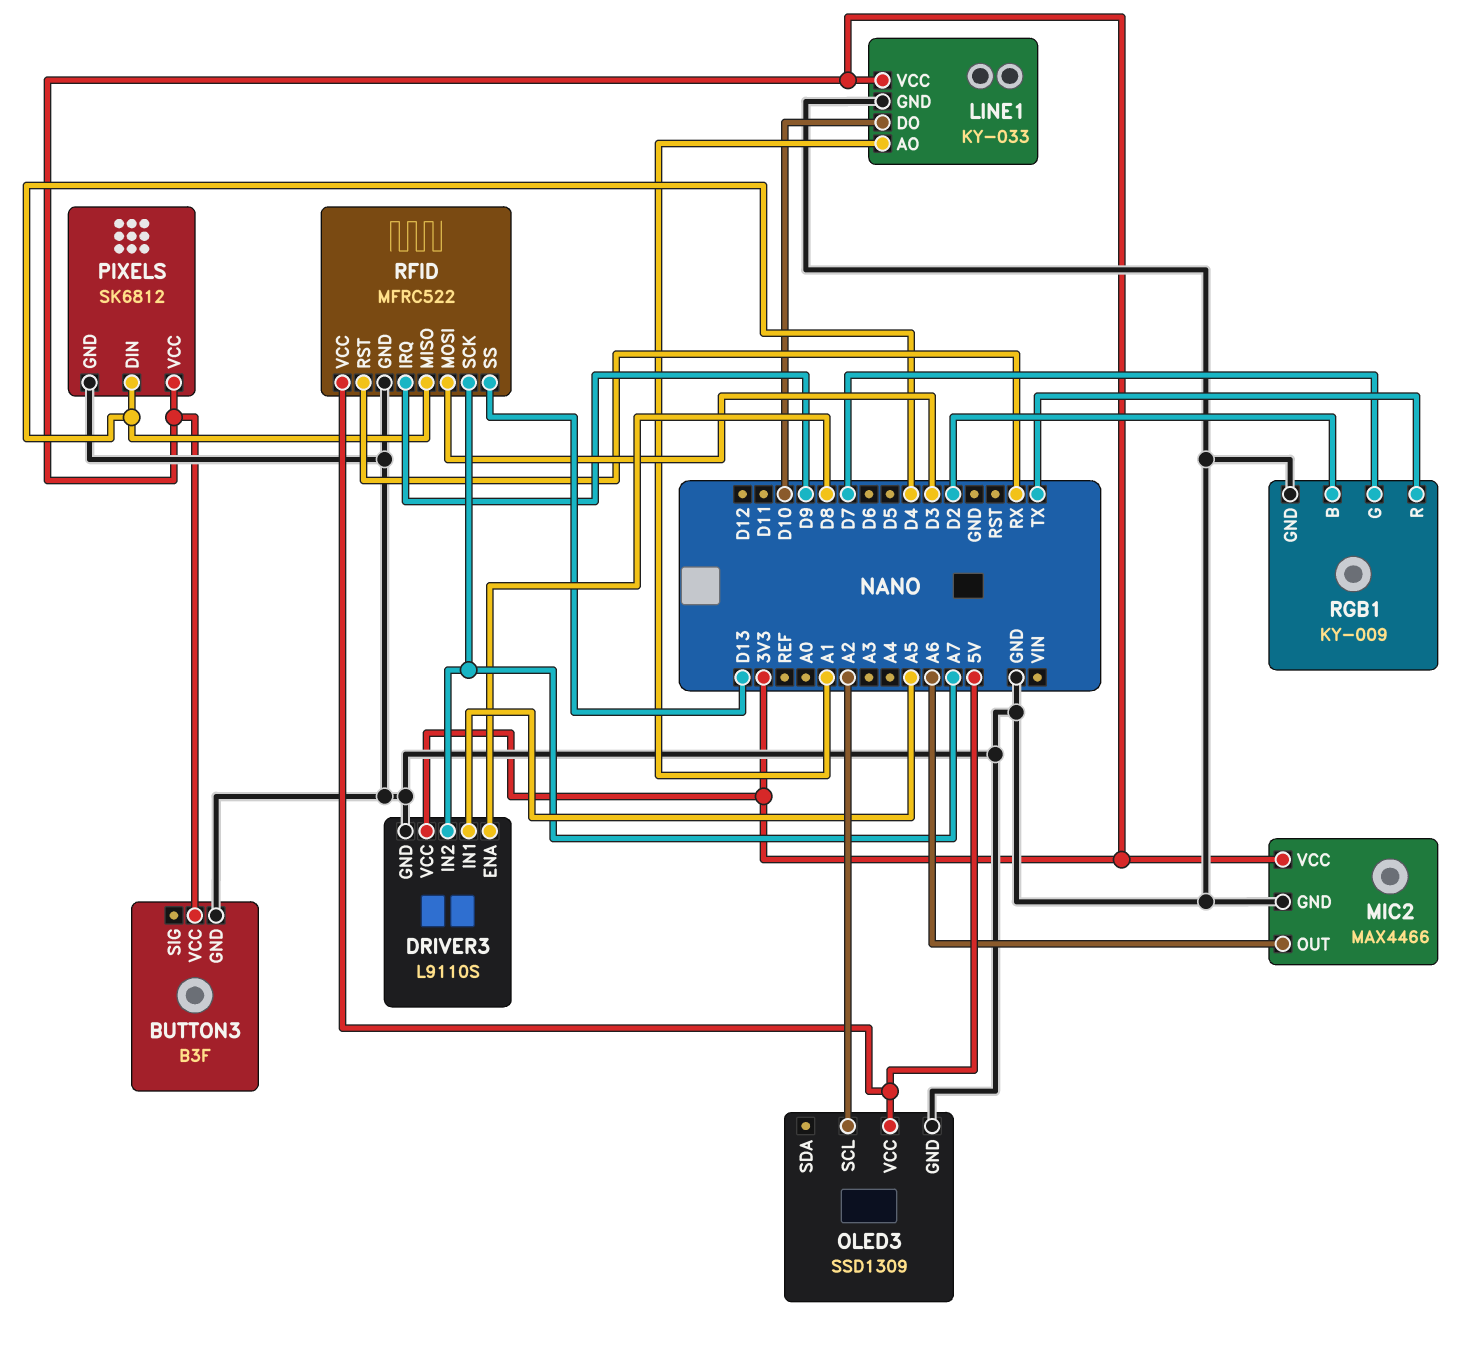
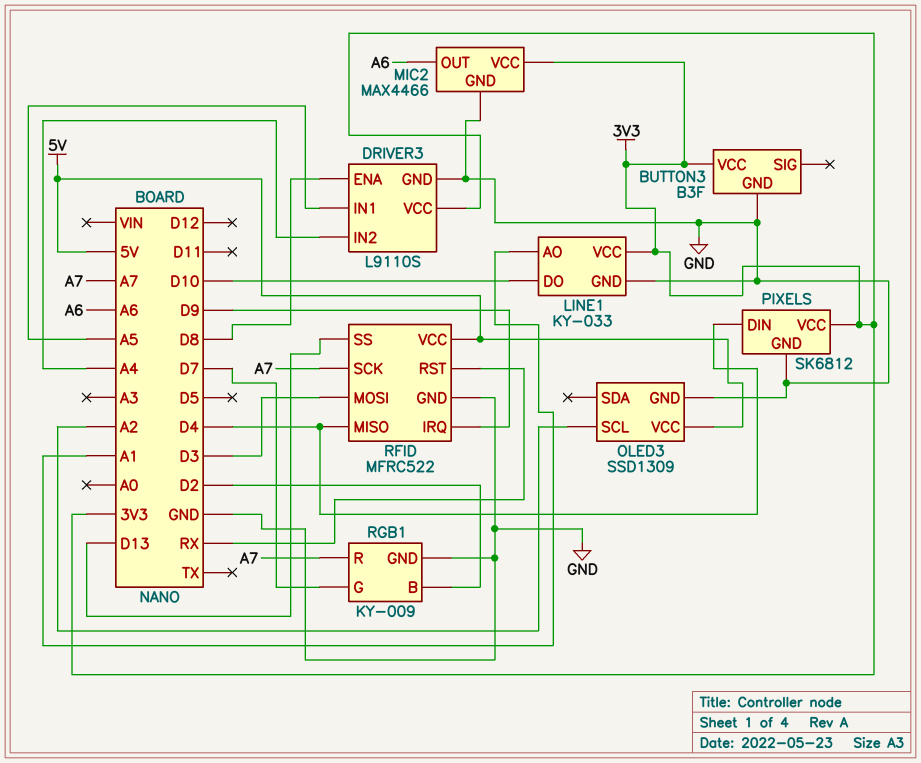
DRIVER3 pin IN2: A7 -> A4
RGB1 pin R: TX -> A7

